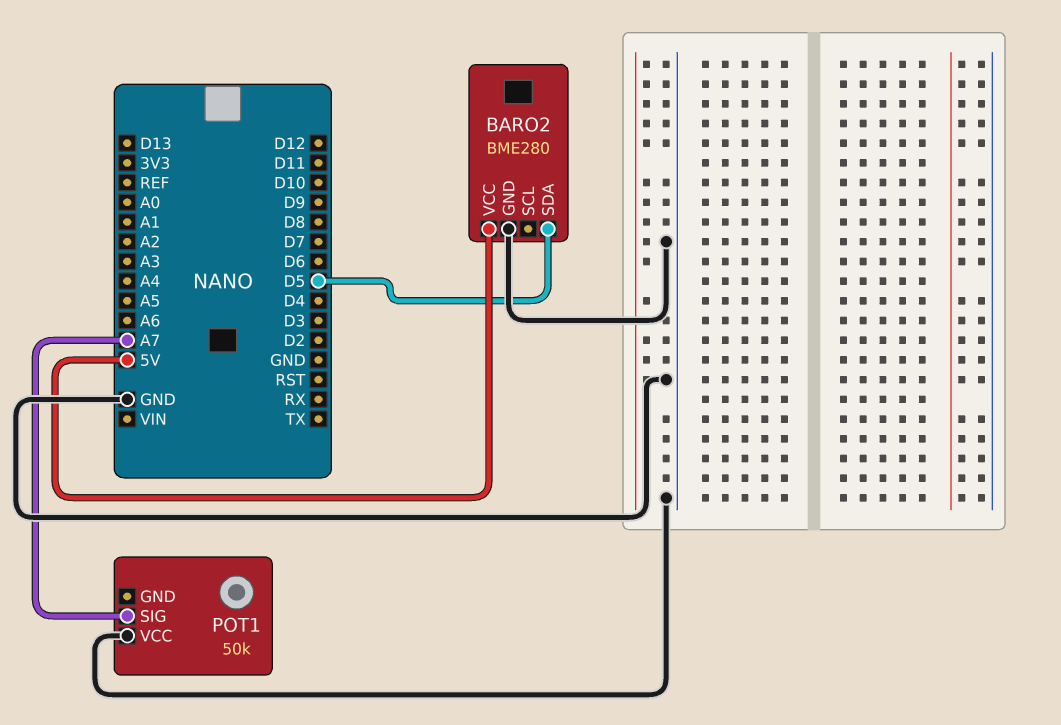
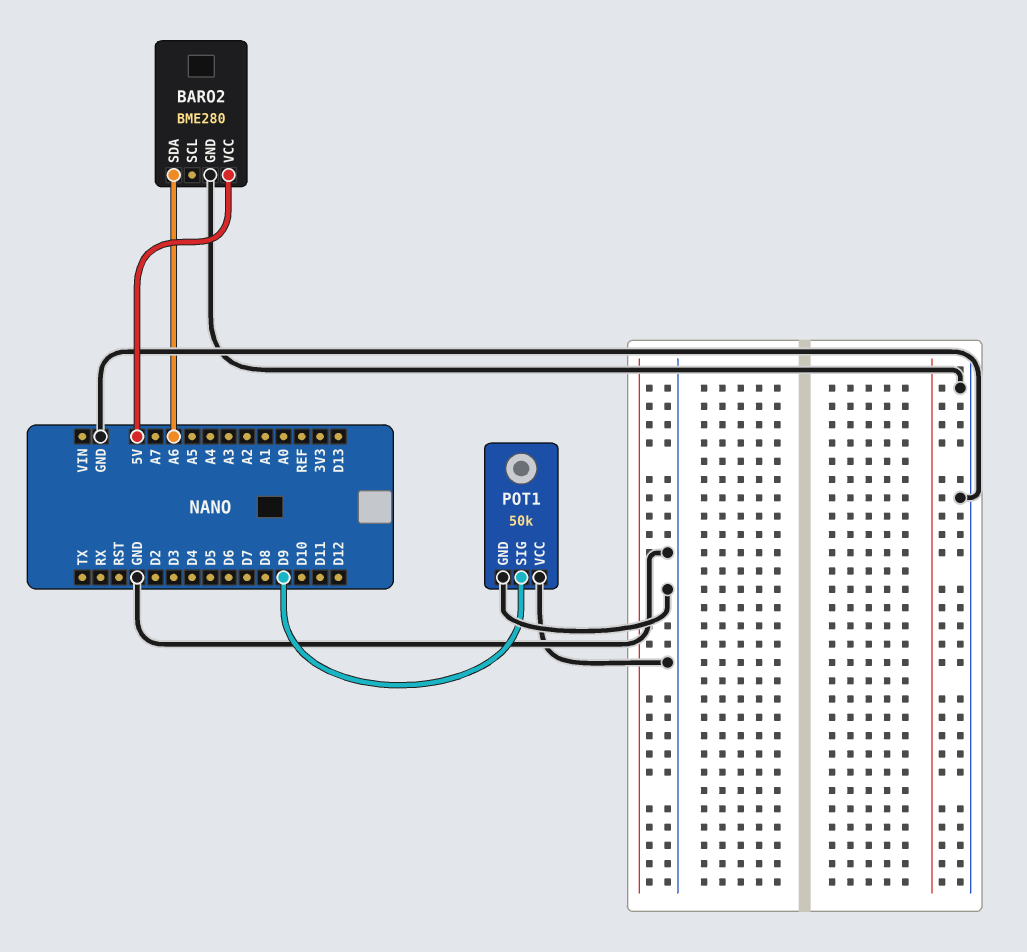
BARO2 pin SDA: D5 -> A6
POT1 pin GND: none -> GND
POT1 pin SIG: A7 -> D9

